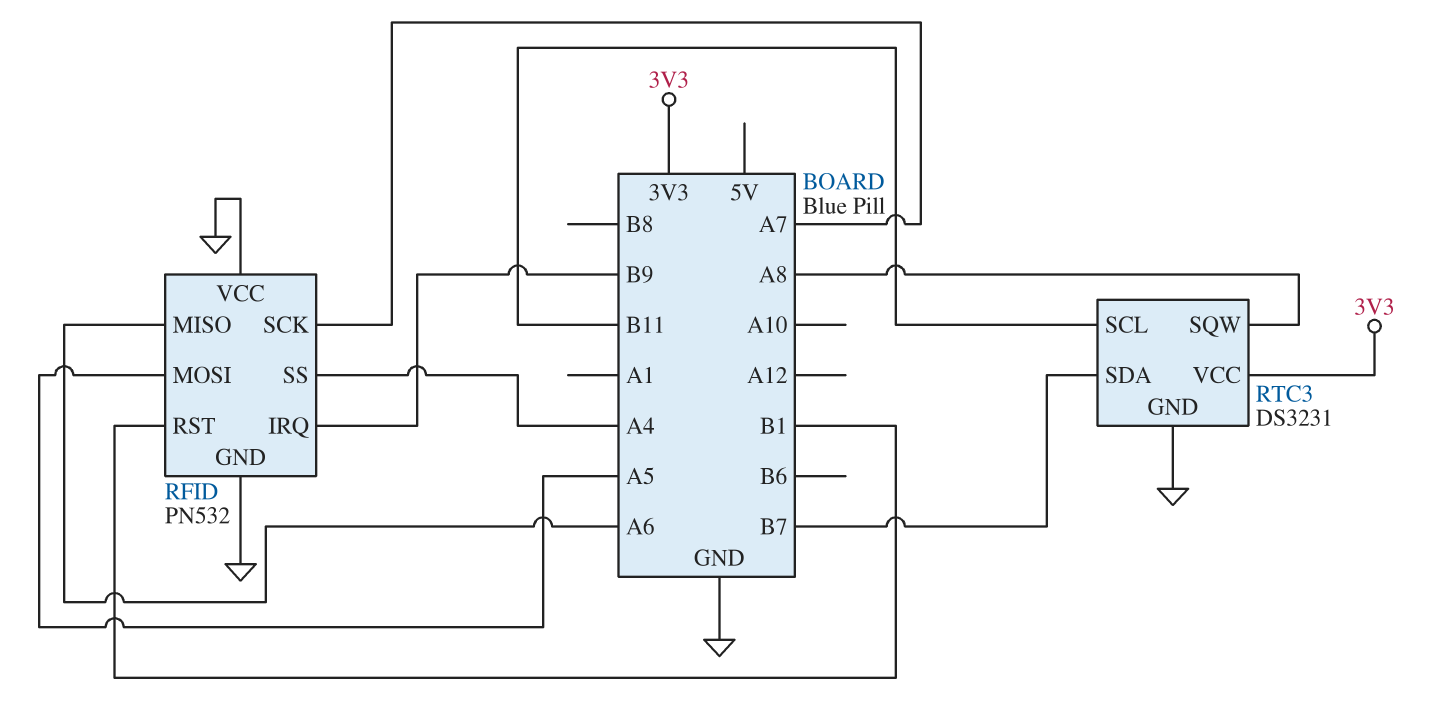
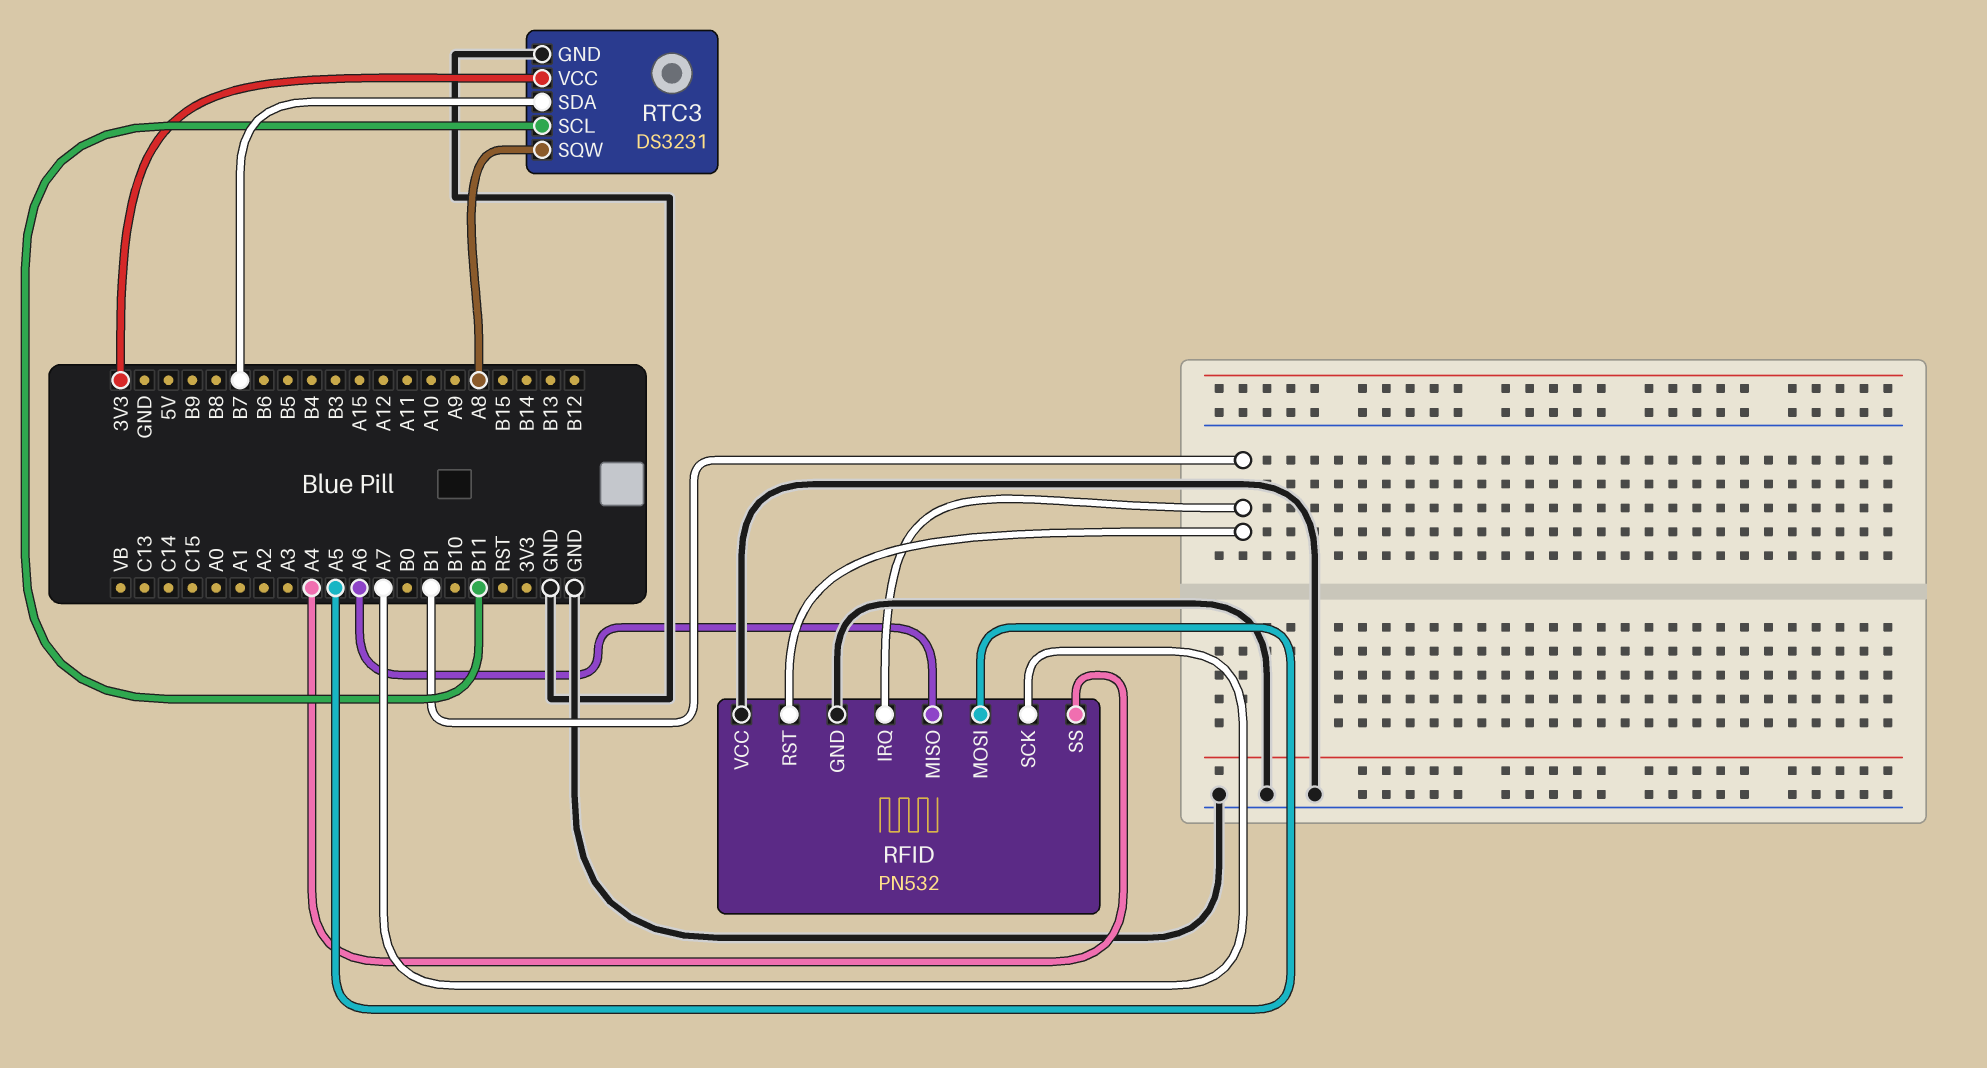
RFID pin IRQ: B9 -> B1

